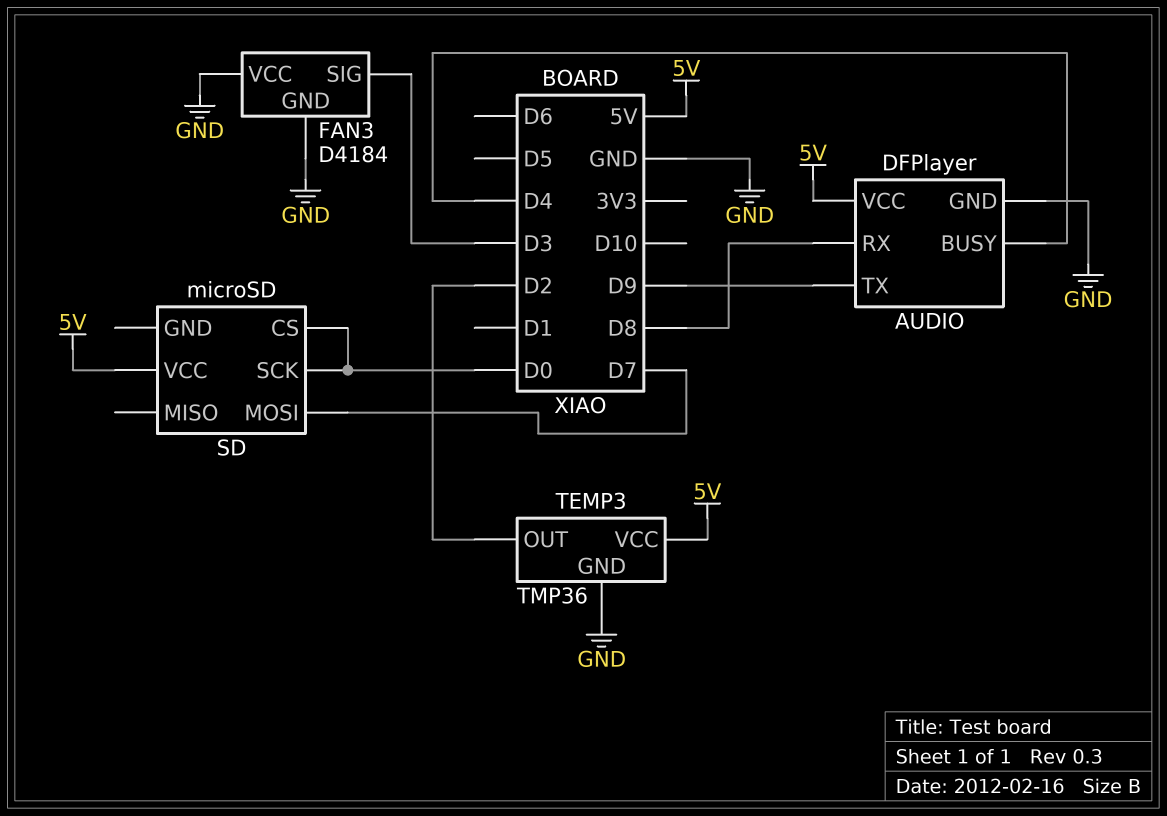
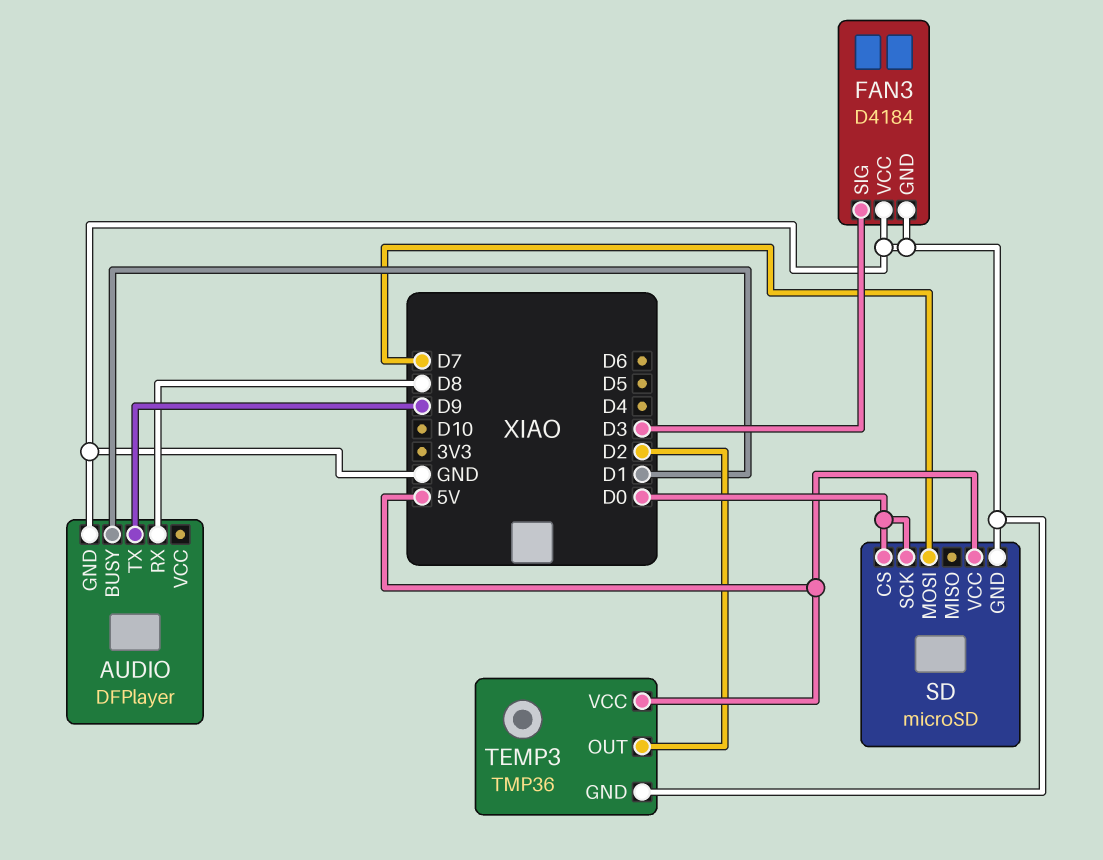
AUDIO pin BUSY: D4 -> D1
AUDIO pin VCC: 5V -> none
SD pin GND: none -> GND

